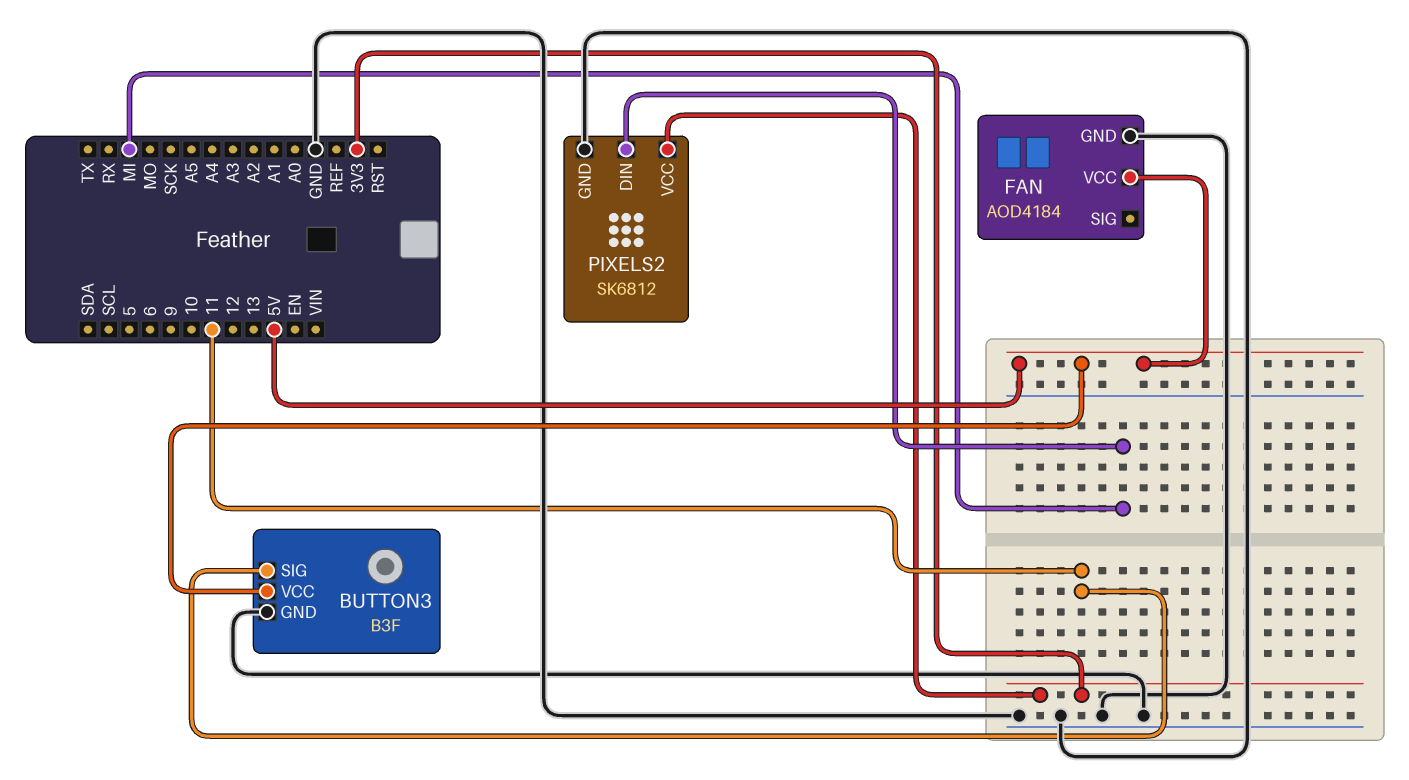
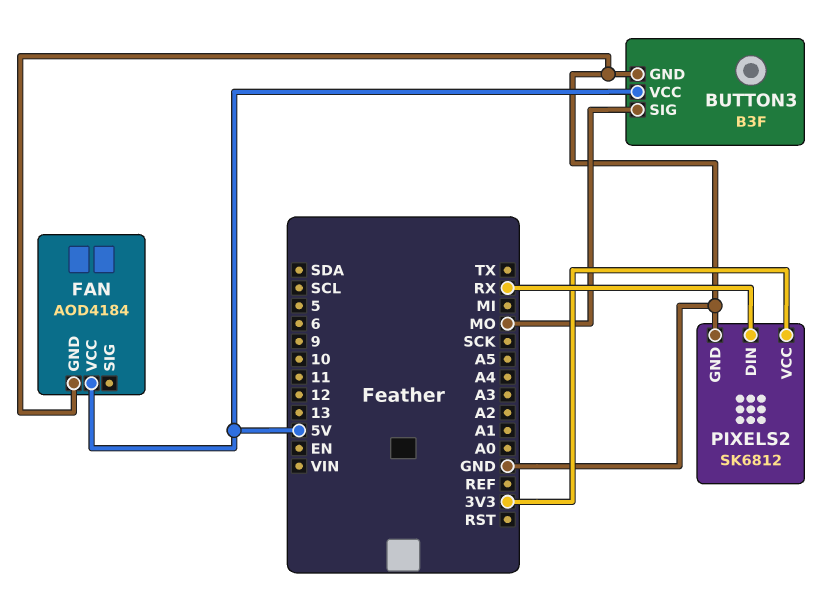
BUTTON3 pin SIG: 11 -> MO
PIXELS2 pin DIN: MI -> RX

